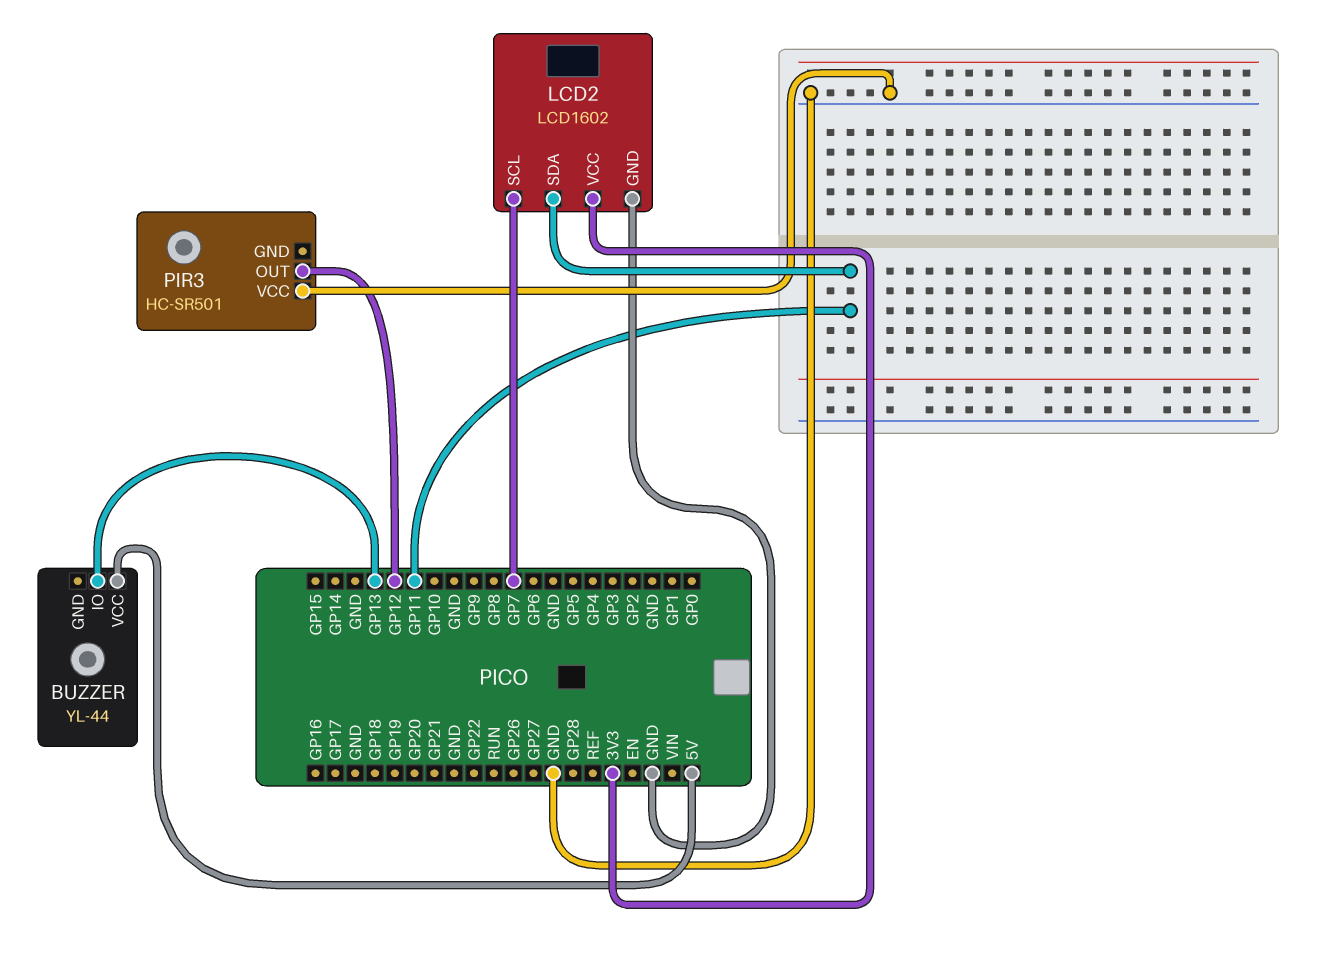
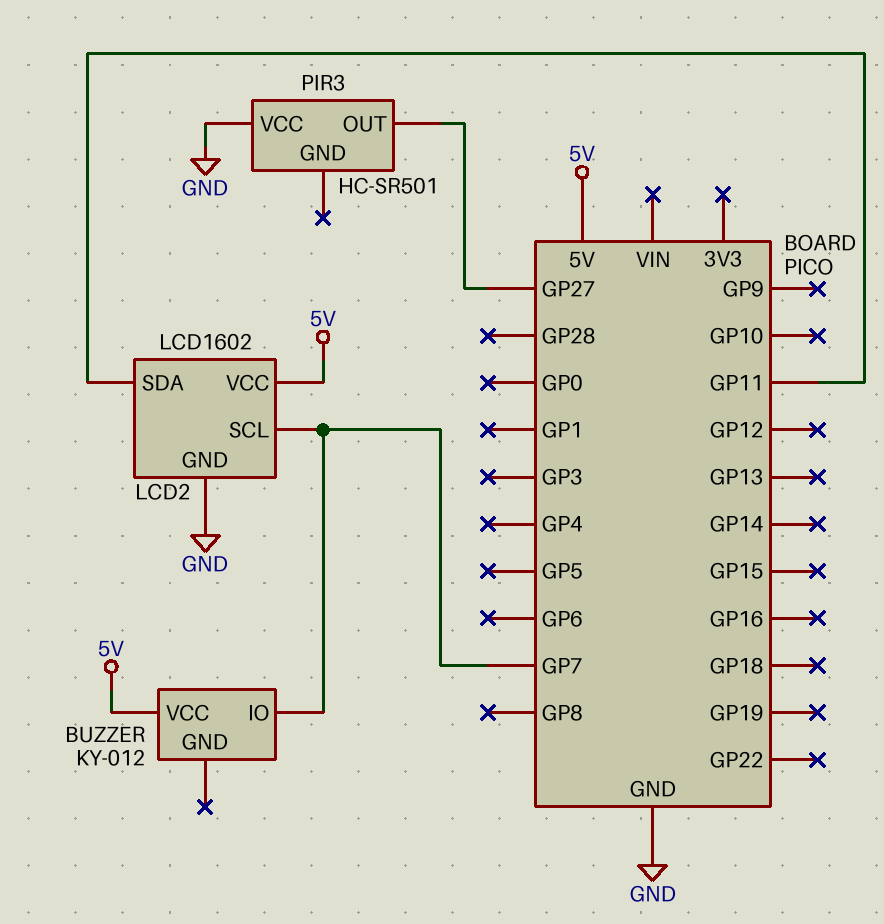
BUZZER: YL-44 -> KY-012
BUZZER pin IO: GP13 -> GP7
LCD2 pin VCC: 3V3 -> 5V
PIR3 pin OUT: GP12 -> GP27

